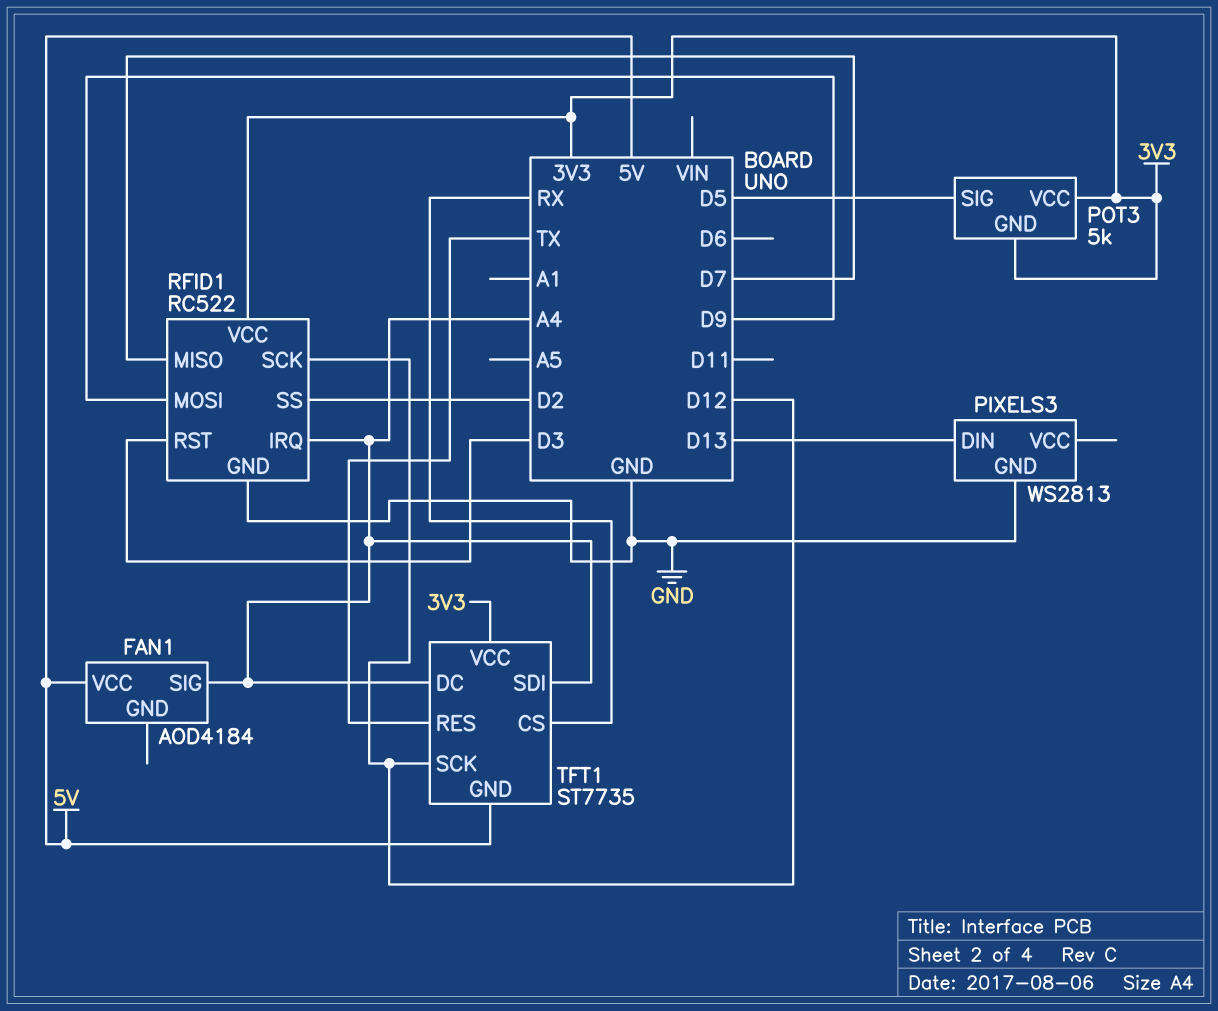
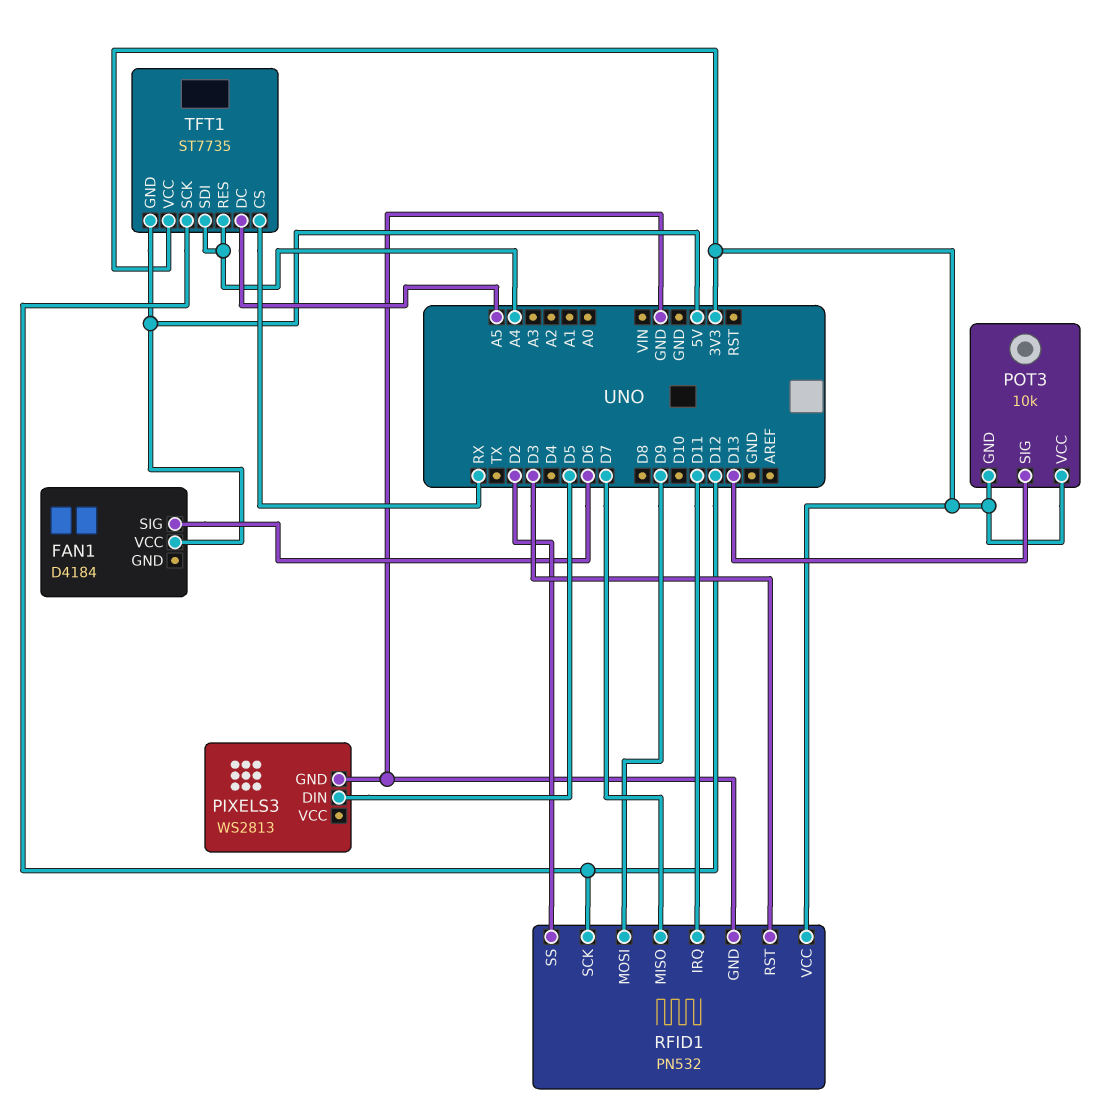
FAN1: AOD4184 -> D4184
FAN1 pin SIG: A4 -> D6
PIXELS3 pin DIN: D13 -> D5
POT3: 5k -> 10k
POT3 pin SIG: D5 -> D13
RFID1: RC522 -> PN532
RFID1 pin IRQ: A4 -> D11
TFT1 pin DC: A4 -> A5
TFT1 pin RES: TX -> A4

